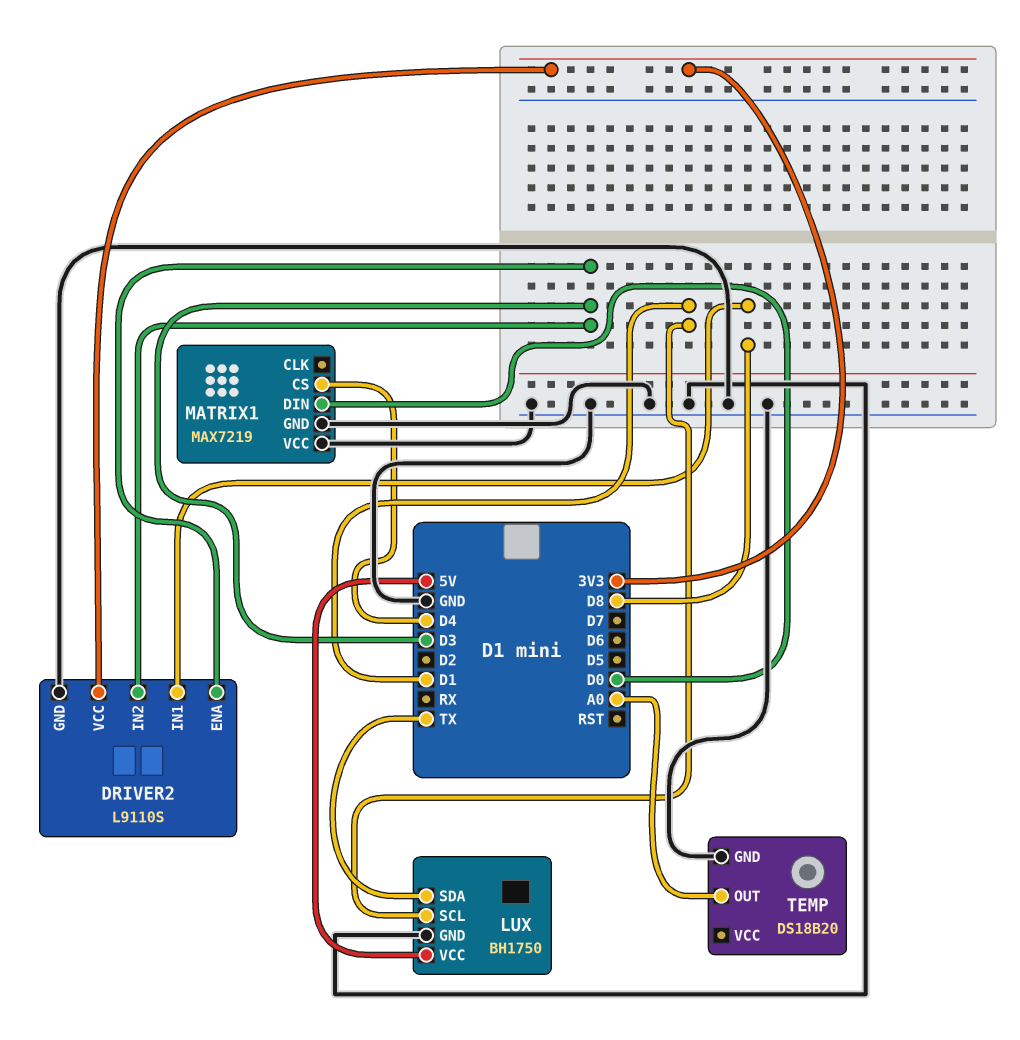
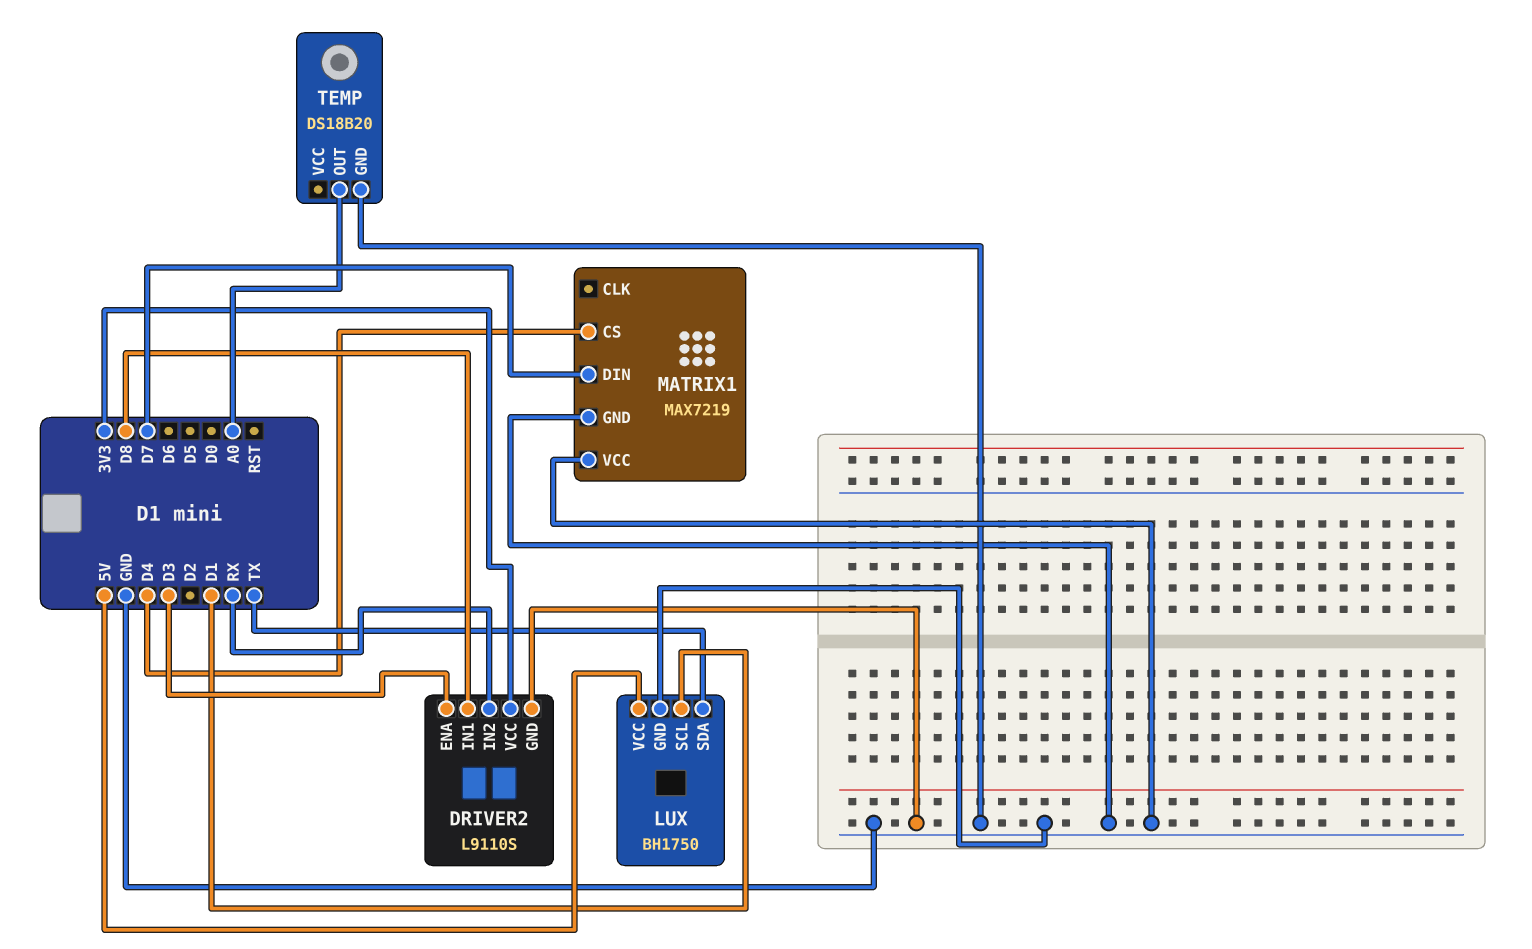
DRIVER2 pin IN2: D3 -> RX
MATRIX1 pin DIN: D0 -> D7

